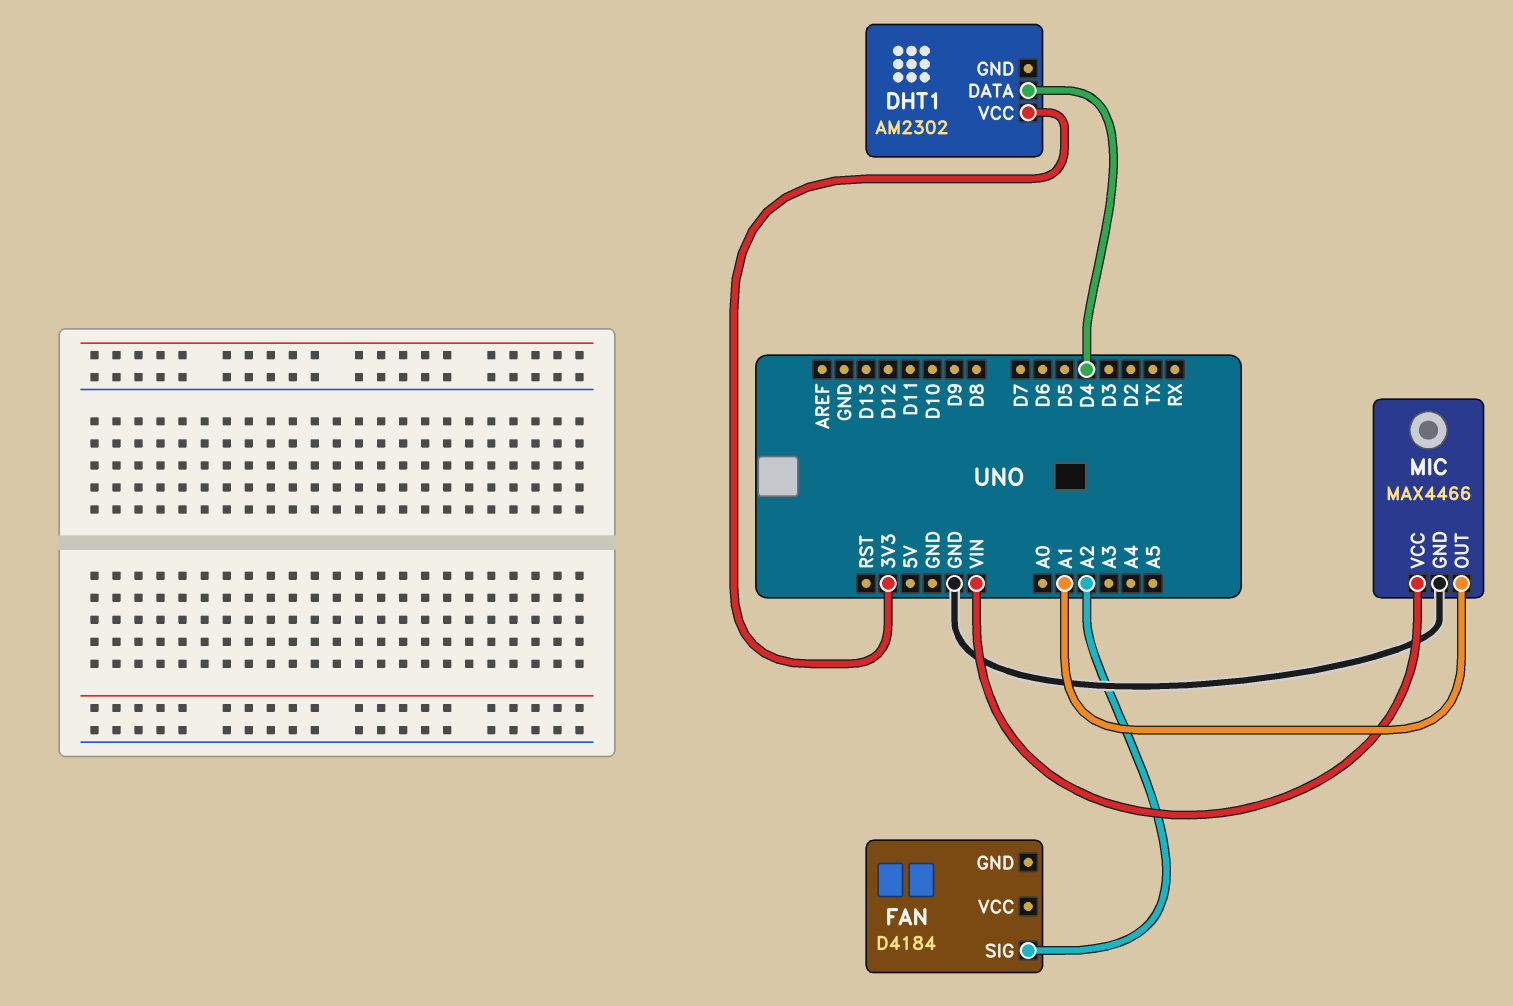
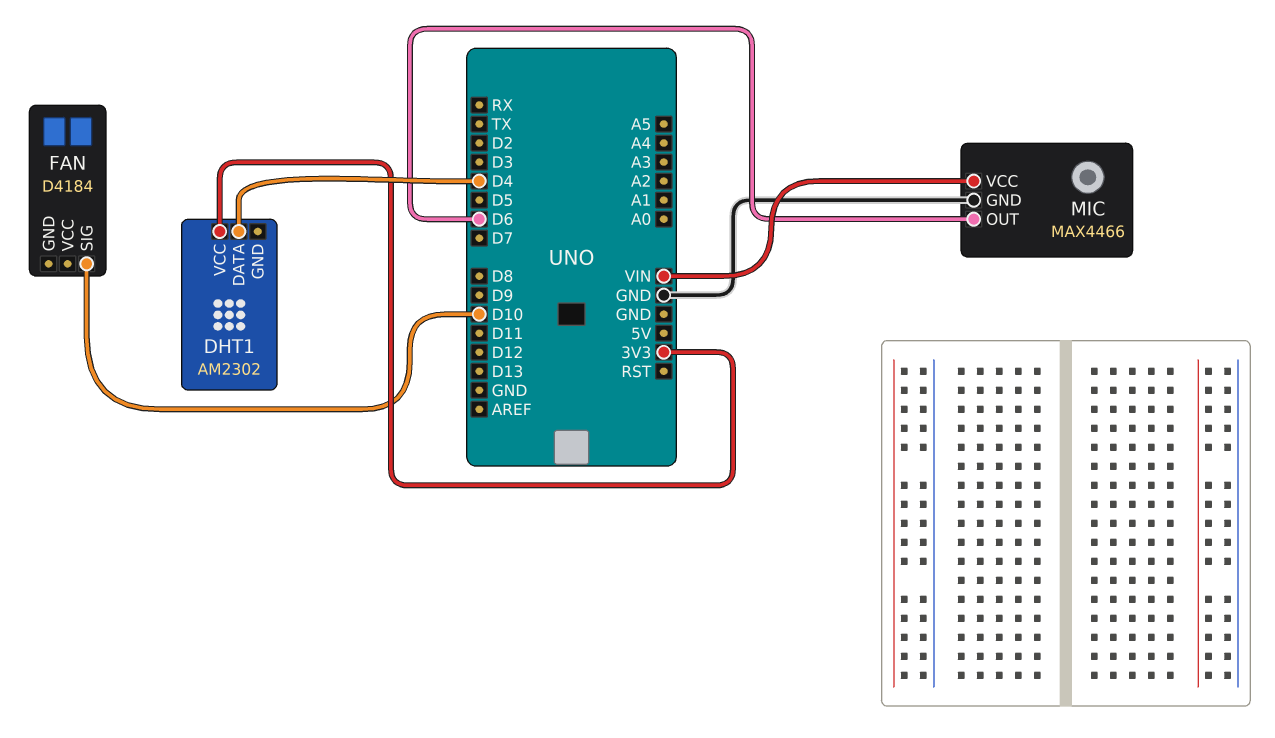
FAN pin SIG: A2 -> D10
MIC pin OUT: A1 -> D6

